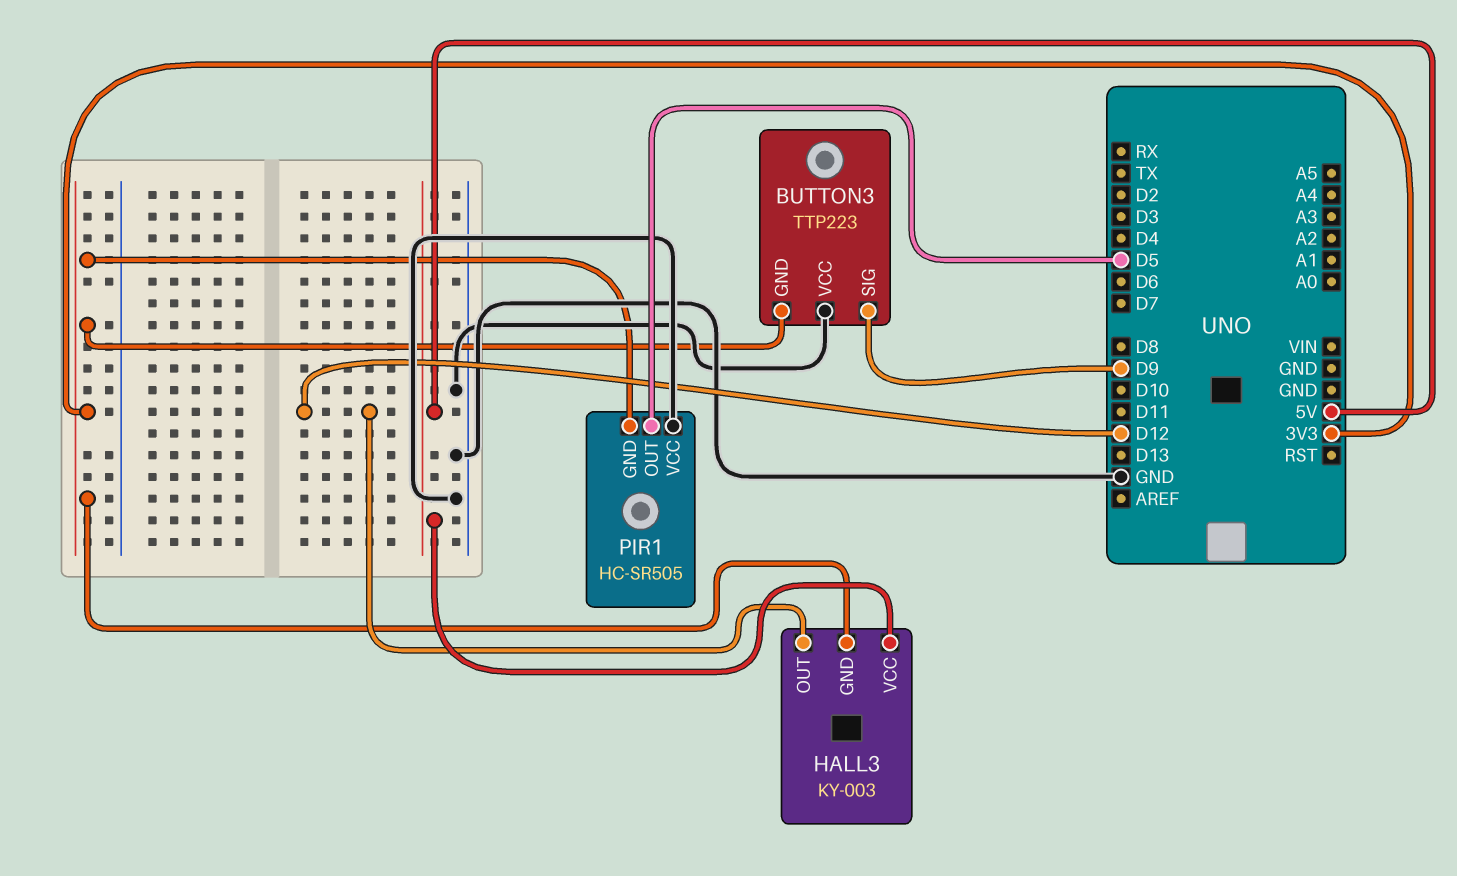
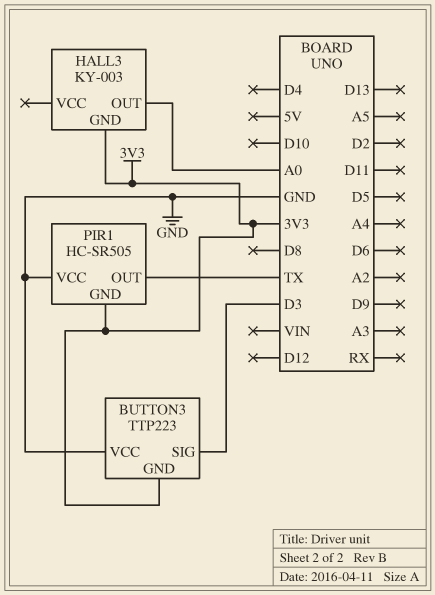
BUTTON3 pin SIG: D9 -> D3
HALL3 pin OUT: D12 -> A0
HALL3 pin VCC: 5V -> none
PIR1 pin OUT: D5 -> TX

